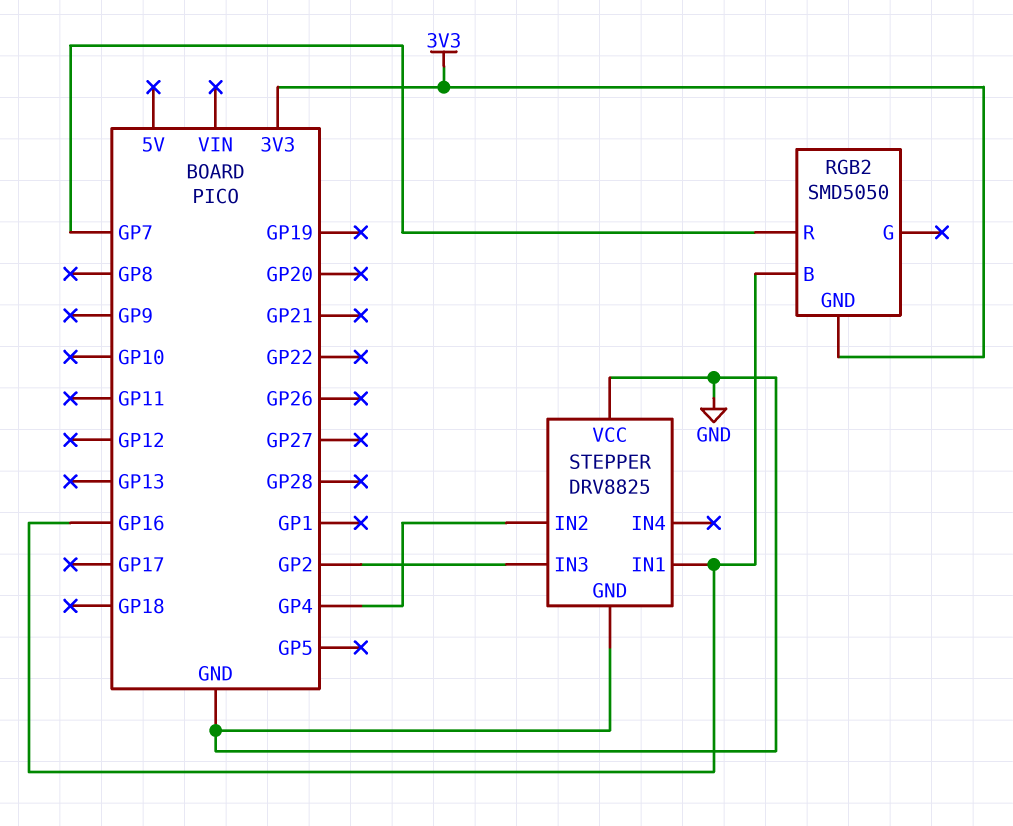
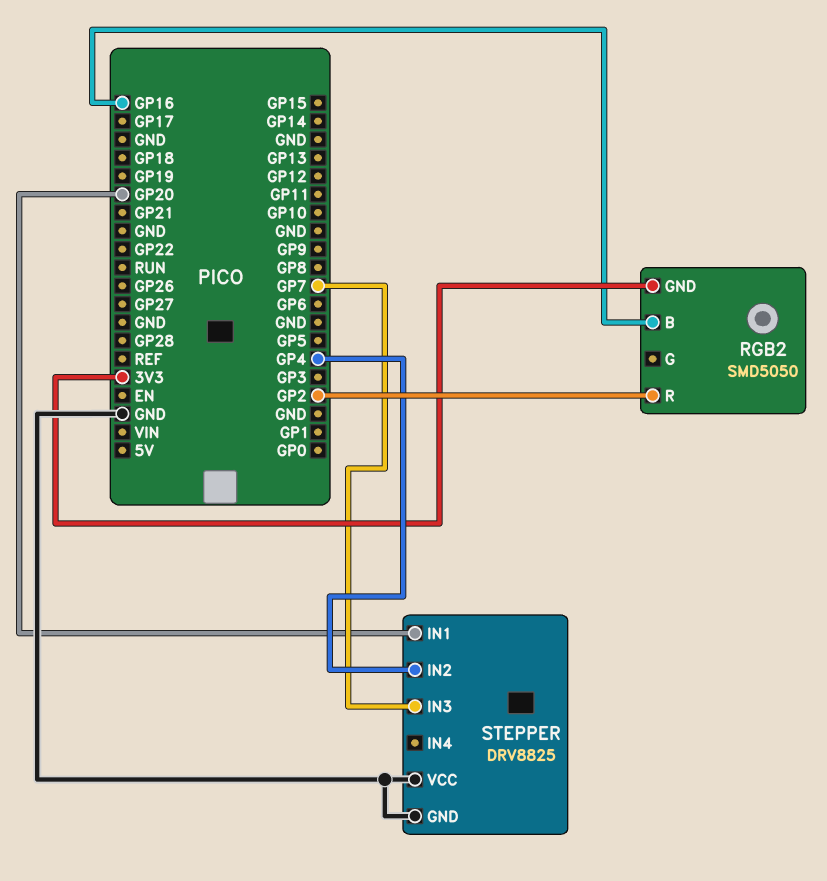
RGB2 pin R: GP7 -> GP2
STEPPER pin IN1: GP16 -> GP20
STEPPER pin IN3: GP2 -> GP7

